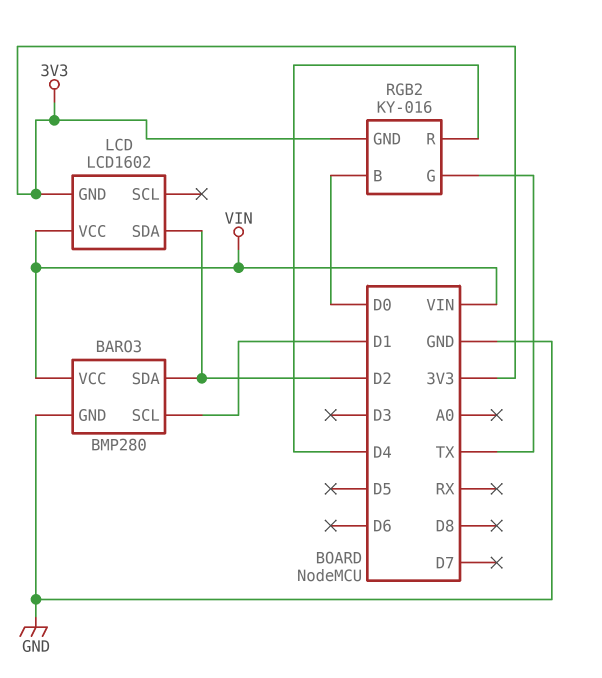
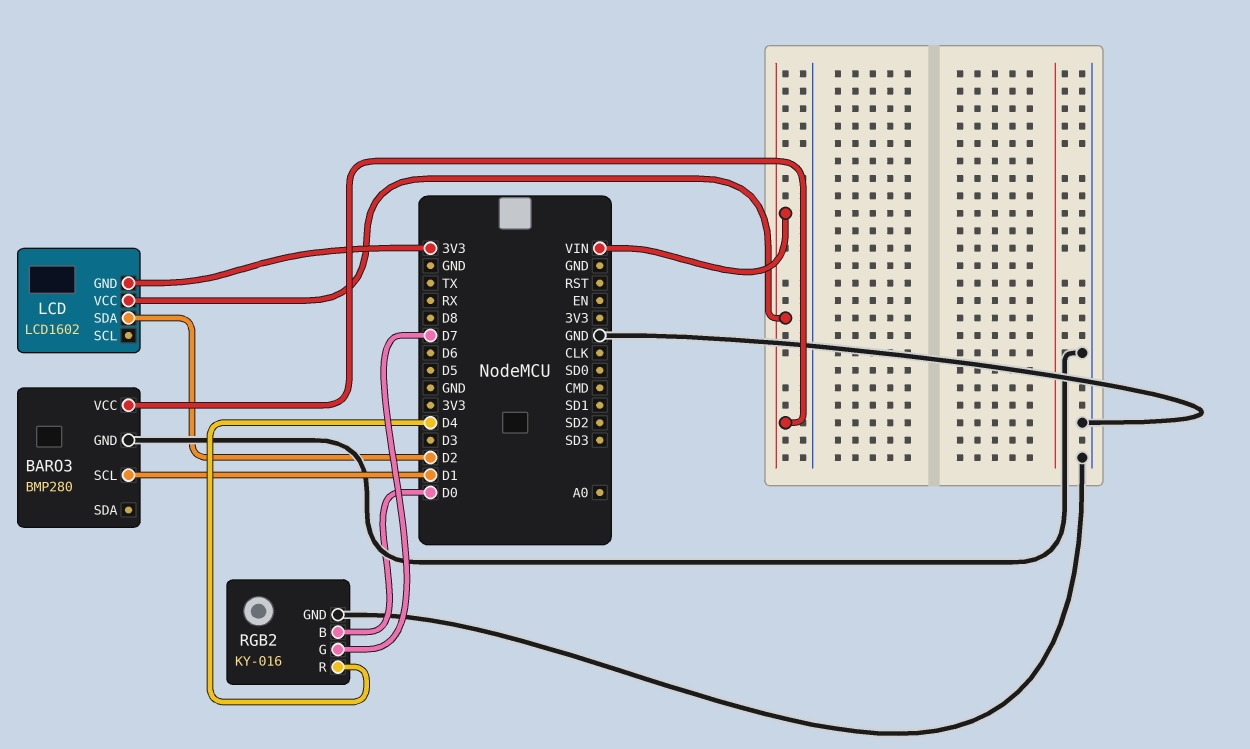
BARO3 pin SDA: D2 -> none
RGB2 pin G: TX -> D7
RGB2 pin GND: 3V3 -> GND

